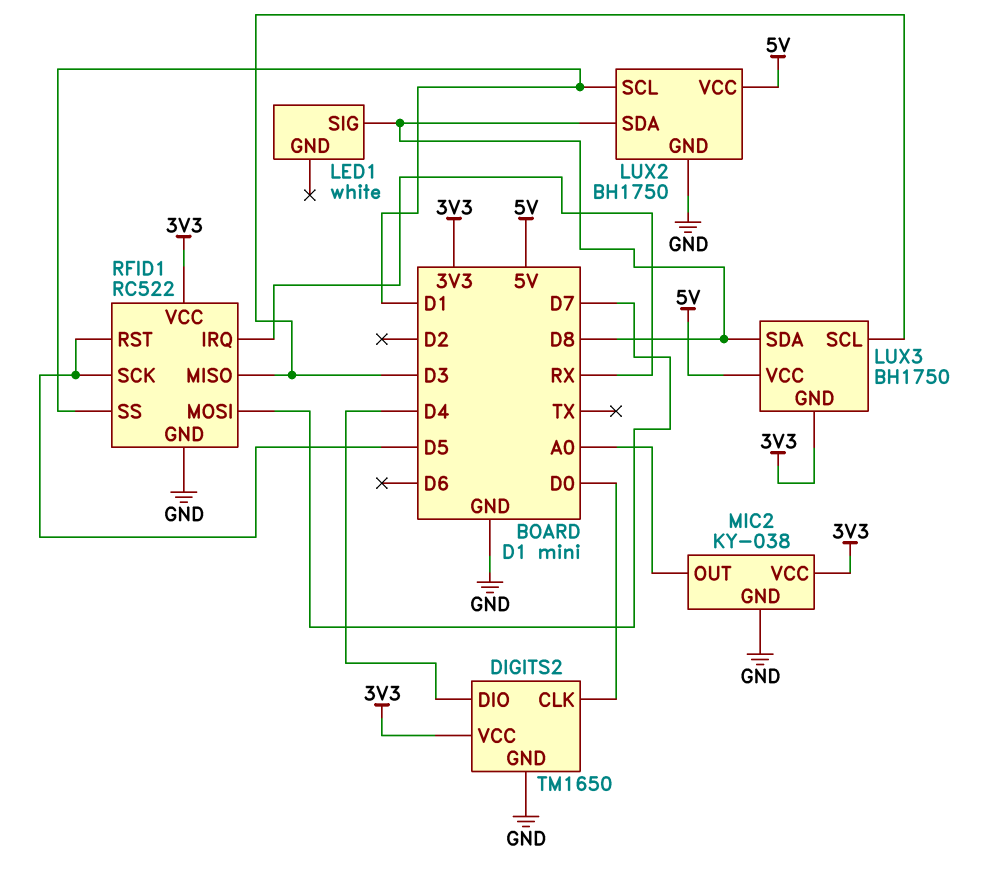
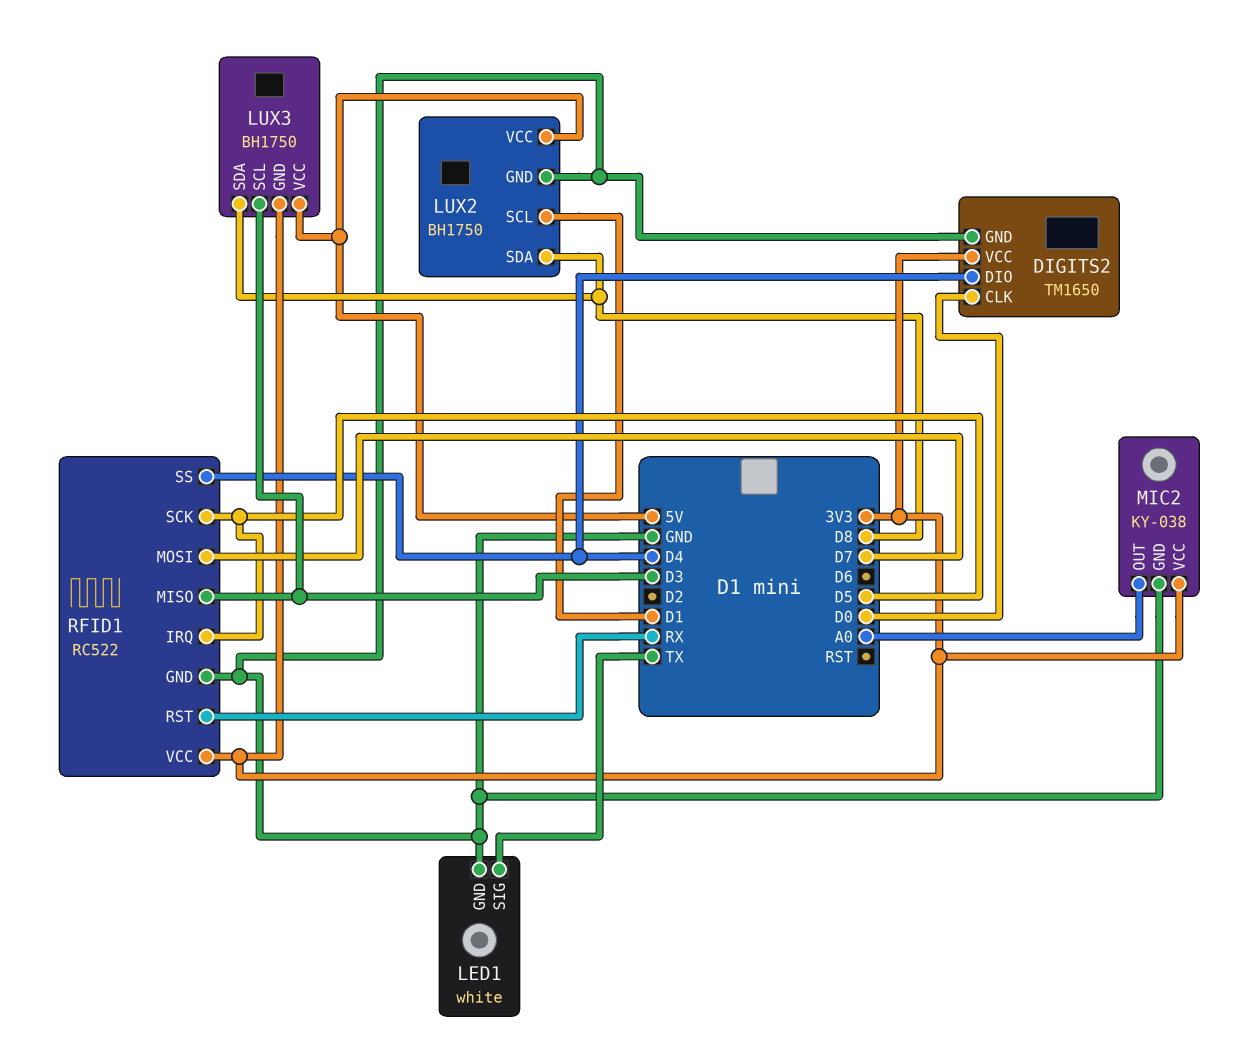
LED1 pin GND: none -> GND
LED1 pin SIG: D8 -> TX
RFID1 pin IRQ: RX -> D5
RFID1 pin RST: D5 -> RX
RFID1 pin SS: D1 -> D4

